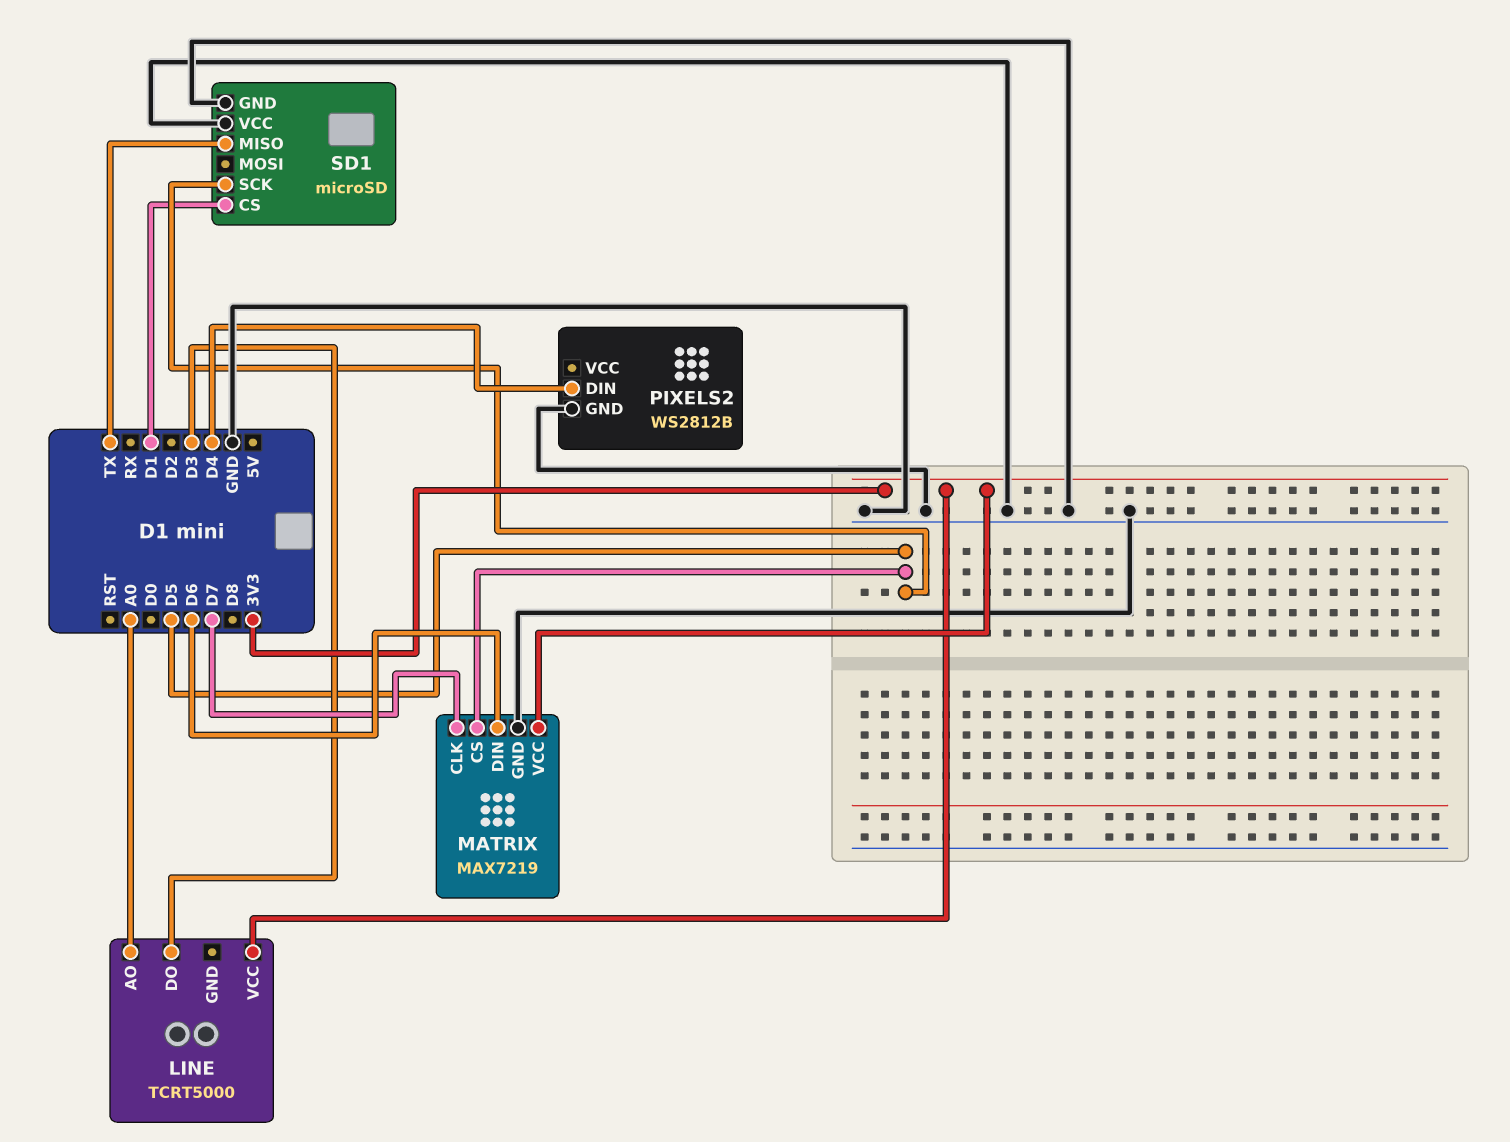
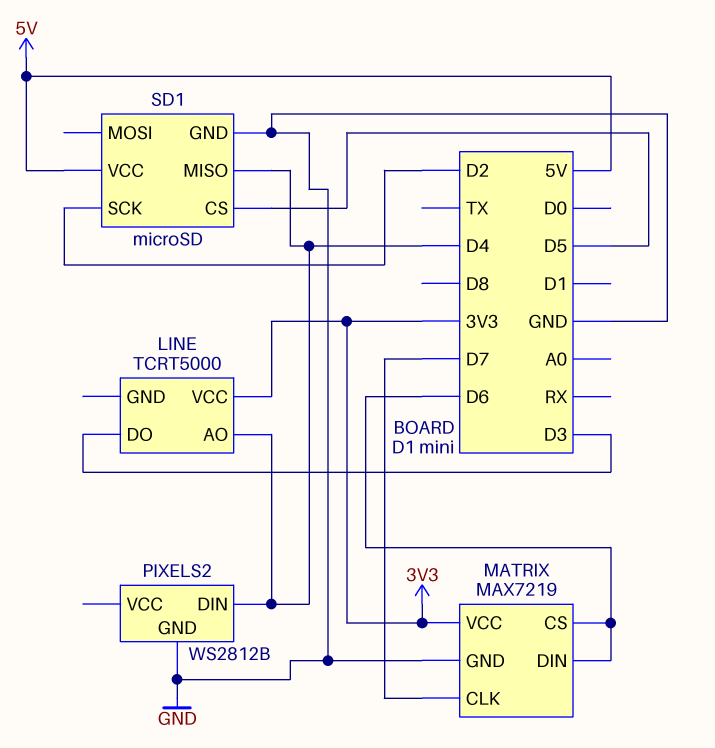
LINE pin AO: A0 -> D4
MATRIX pin CS: D5 -> D6
SD1 pin CS: D1 -> D5
SD1 pin MISO: TX -> D4
SD1 pin SCK: D5 -> D2
SD1 pin VCC: GND -> 5V

